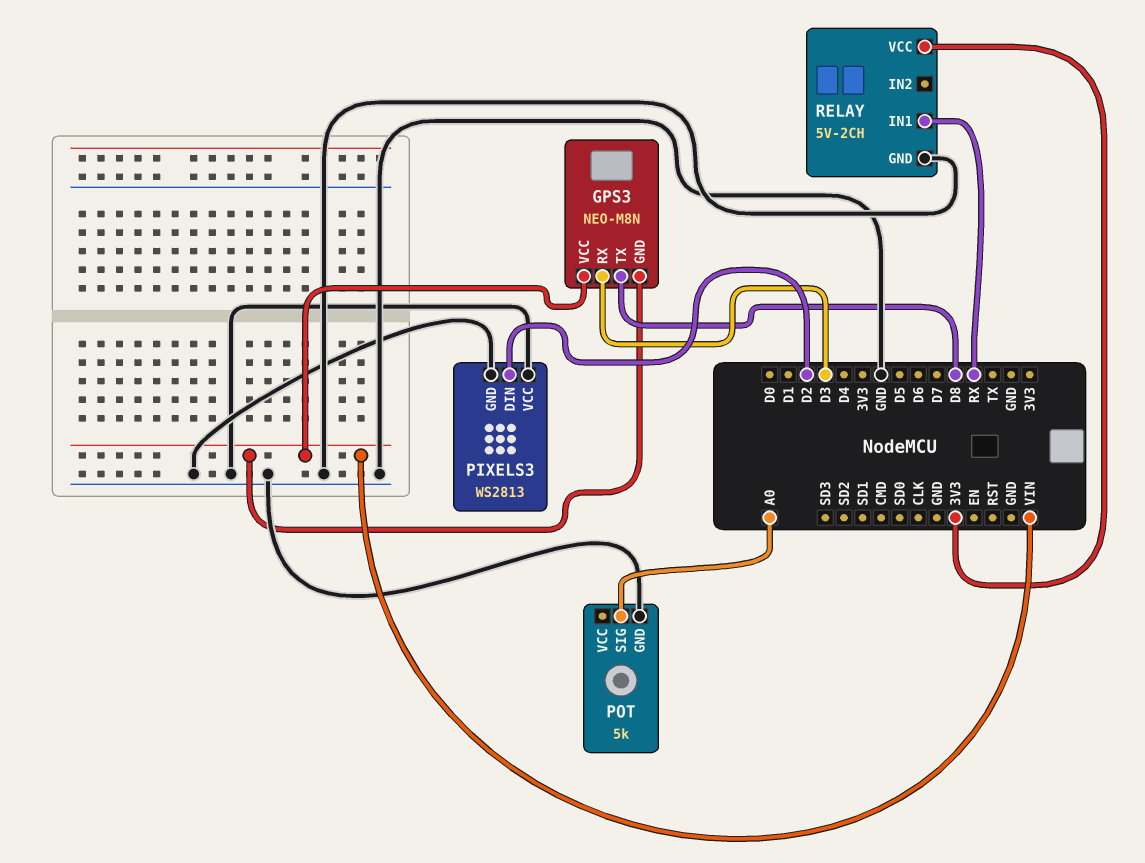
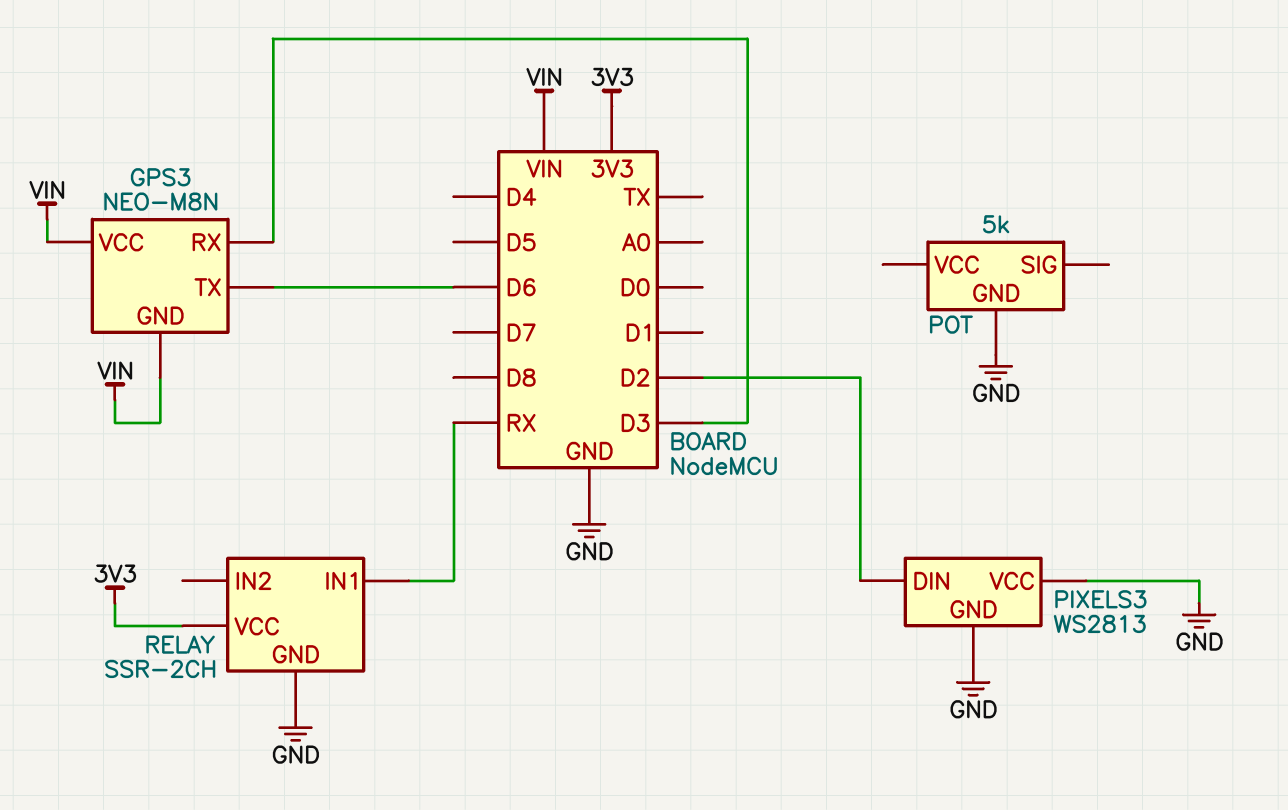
GPS3 pin TX: D8 -> D6
POT pin SIG: A0 -> none
RELAY: 5V-2CH -> SSR-2CH

